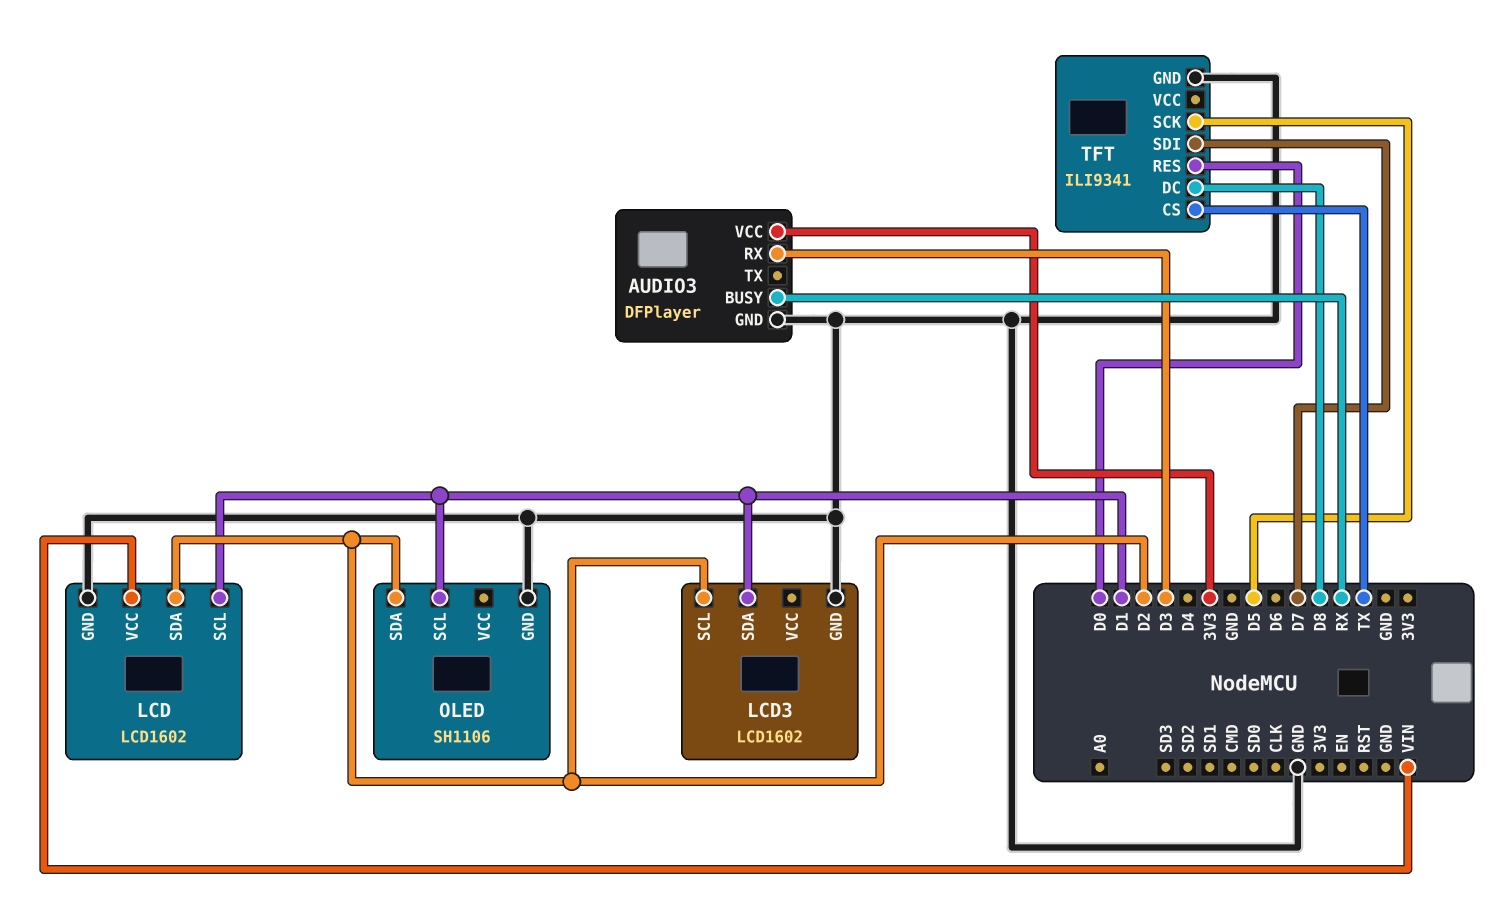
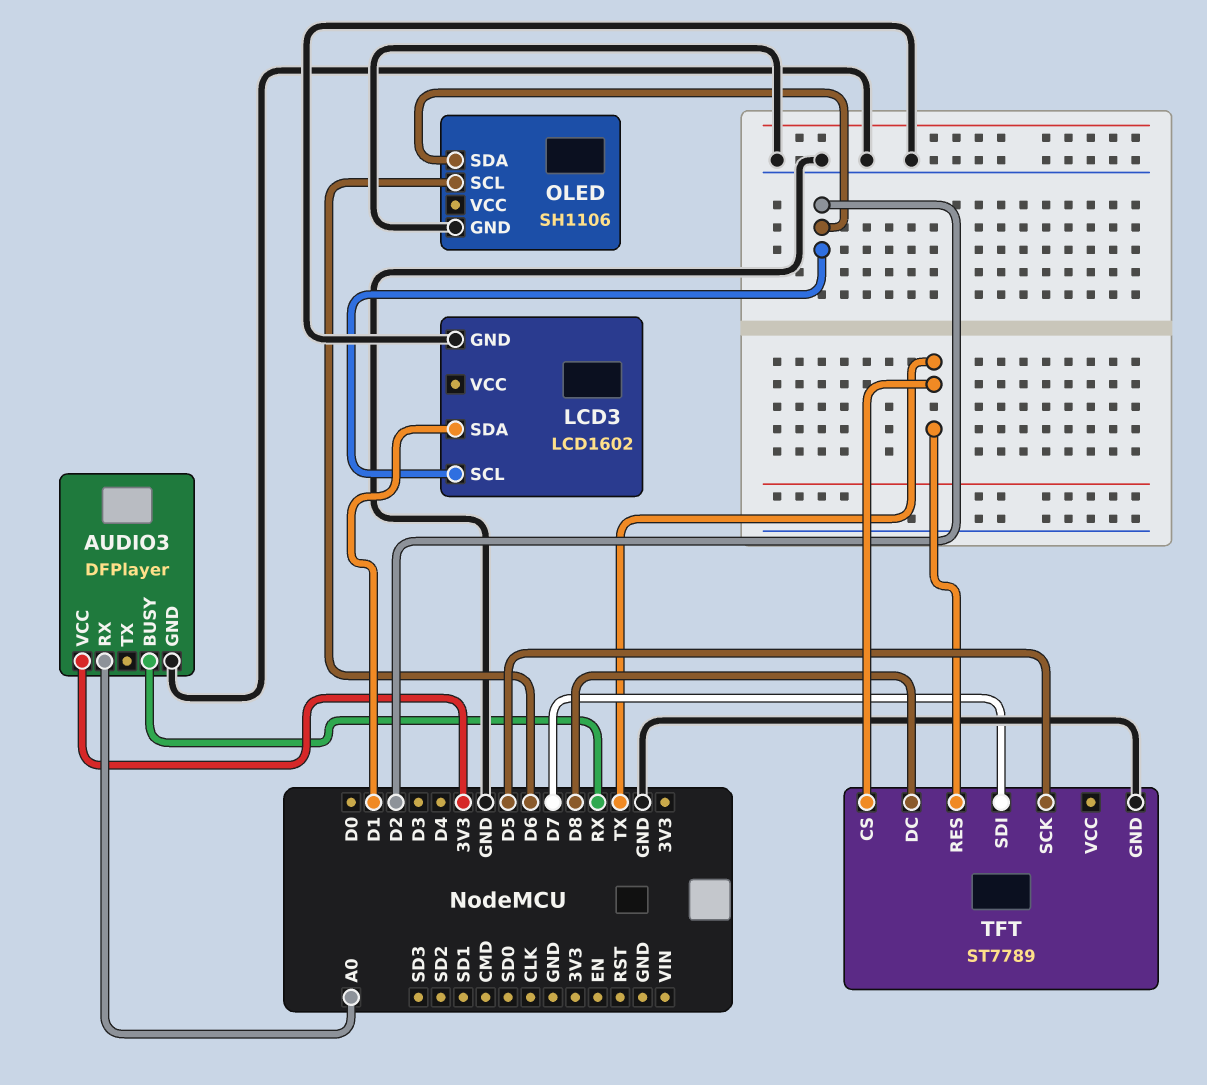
AUDIO3 pin RX: D3 -> A0
LCD: LCD1602 -> none
LCD pin GND: GND -> none
LCD pin SCL: D1 -> none
LCD pin SDA: D2 -> none
LCD pin VCC: VIN -> none
OLED pin SCL: D1 -> D6
TFT: ILI9341 -> ST7789
TFT pin RES: D0 -> TX

